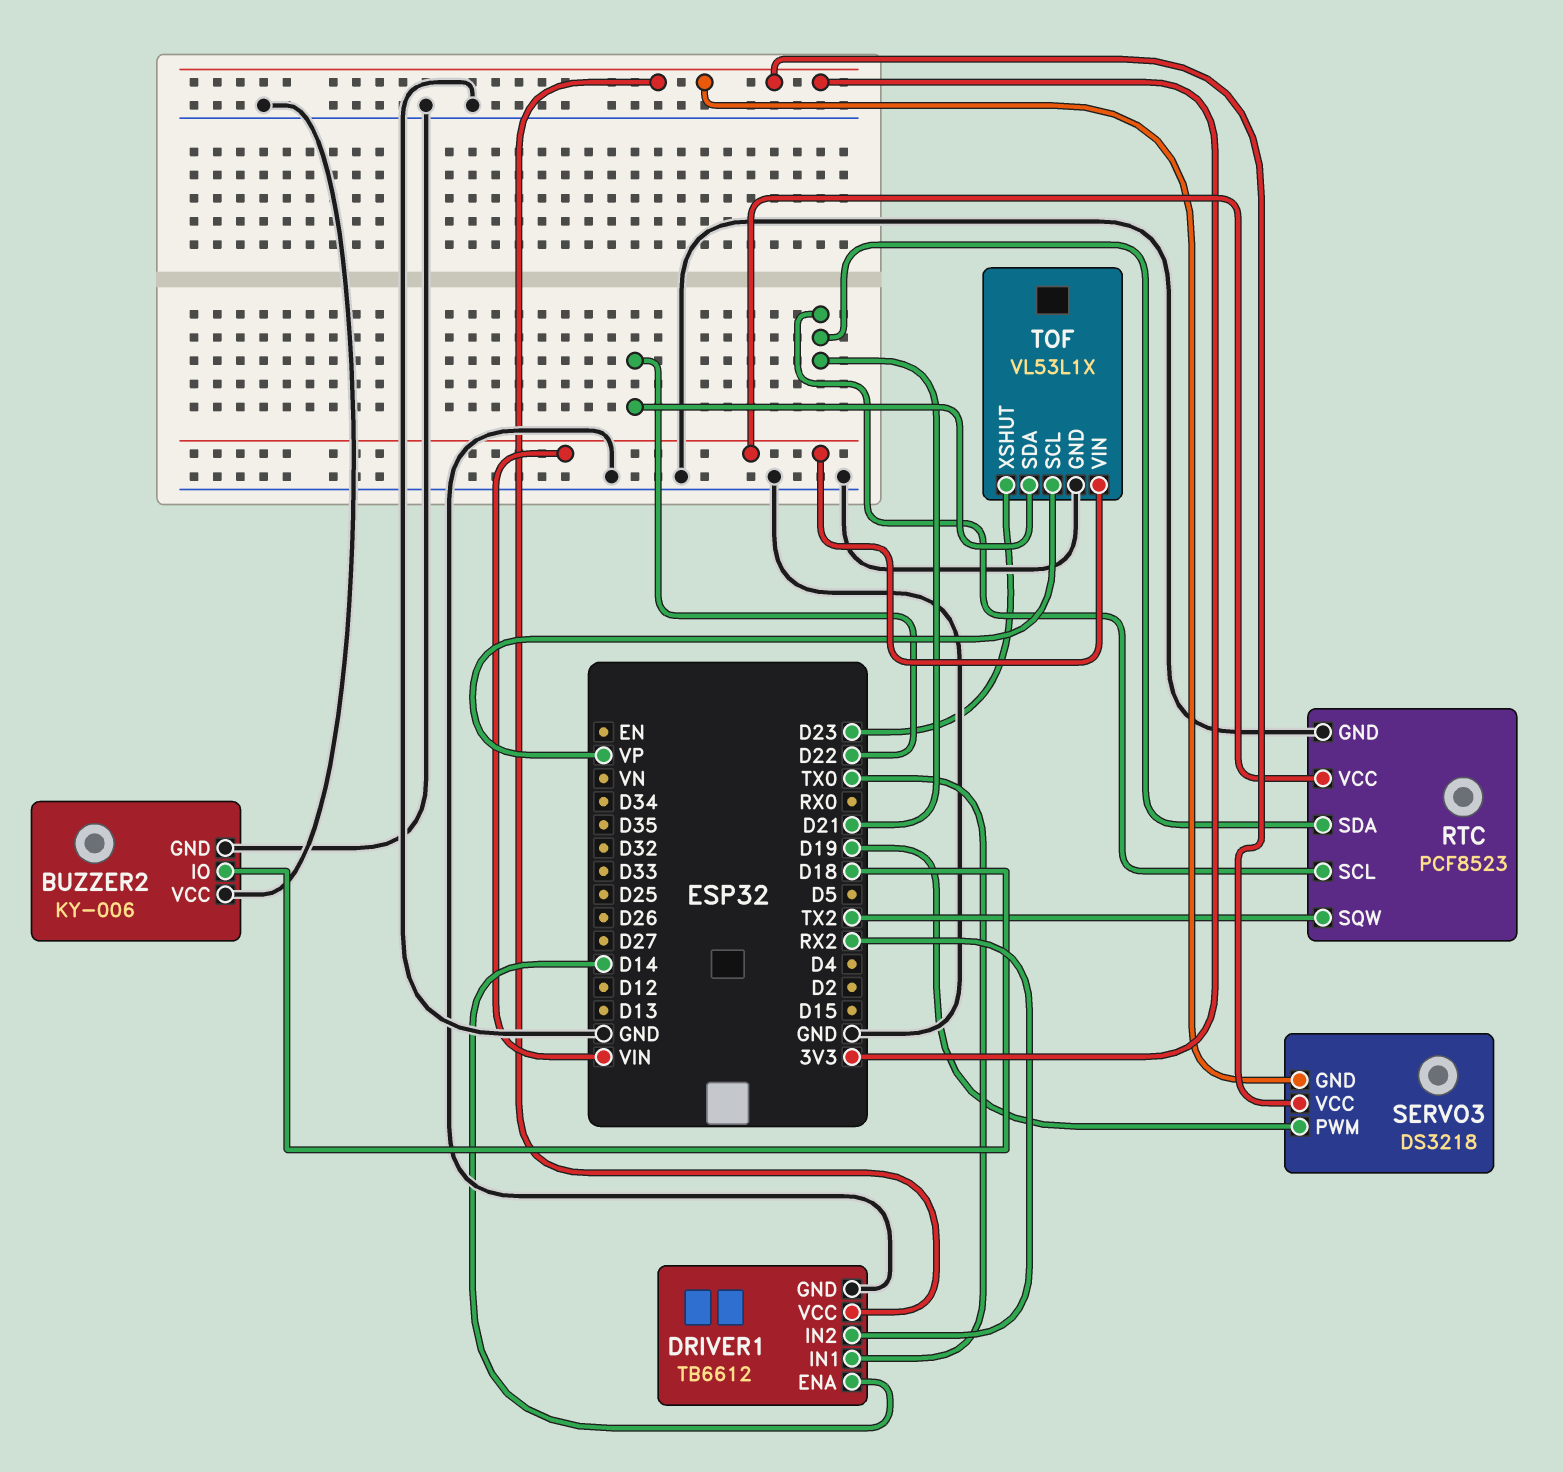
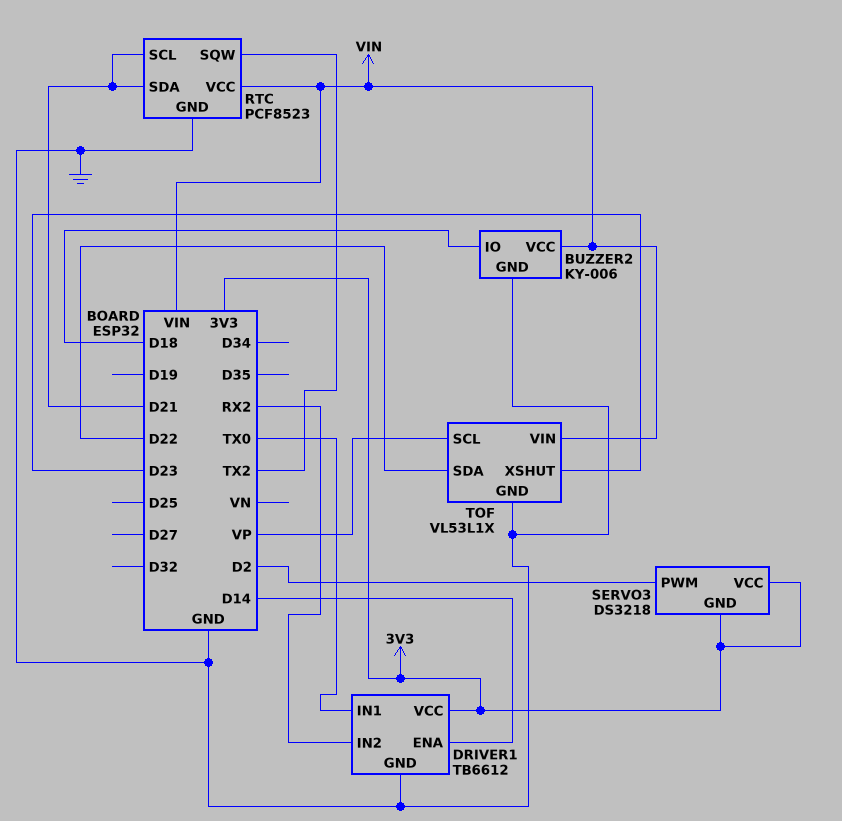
BUZZER2 pin VCC: GND -> VIN
SERVO3 pin PWM: D19 -> D2

